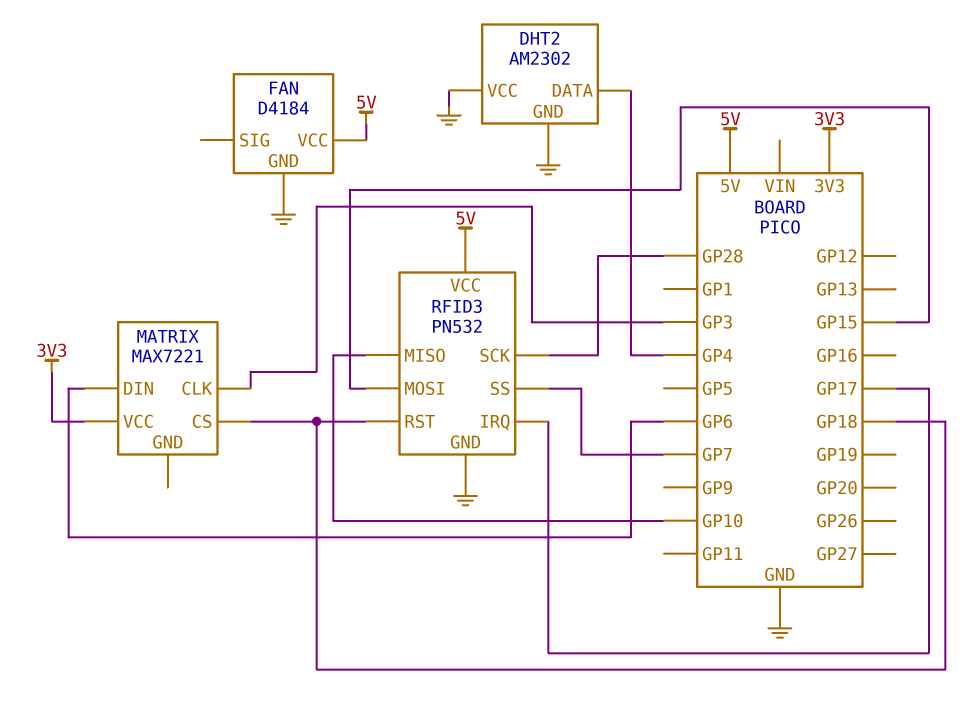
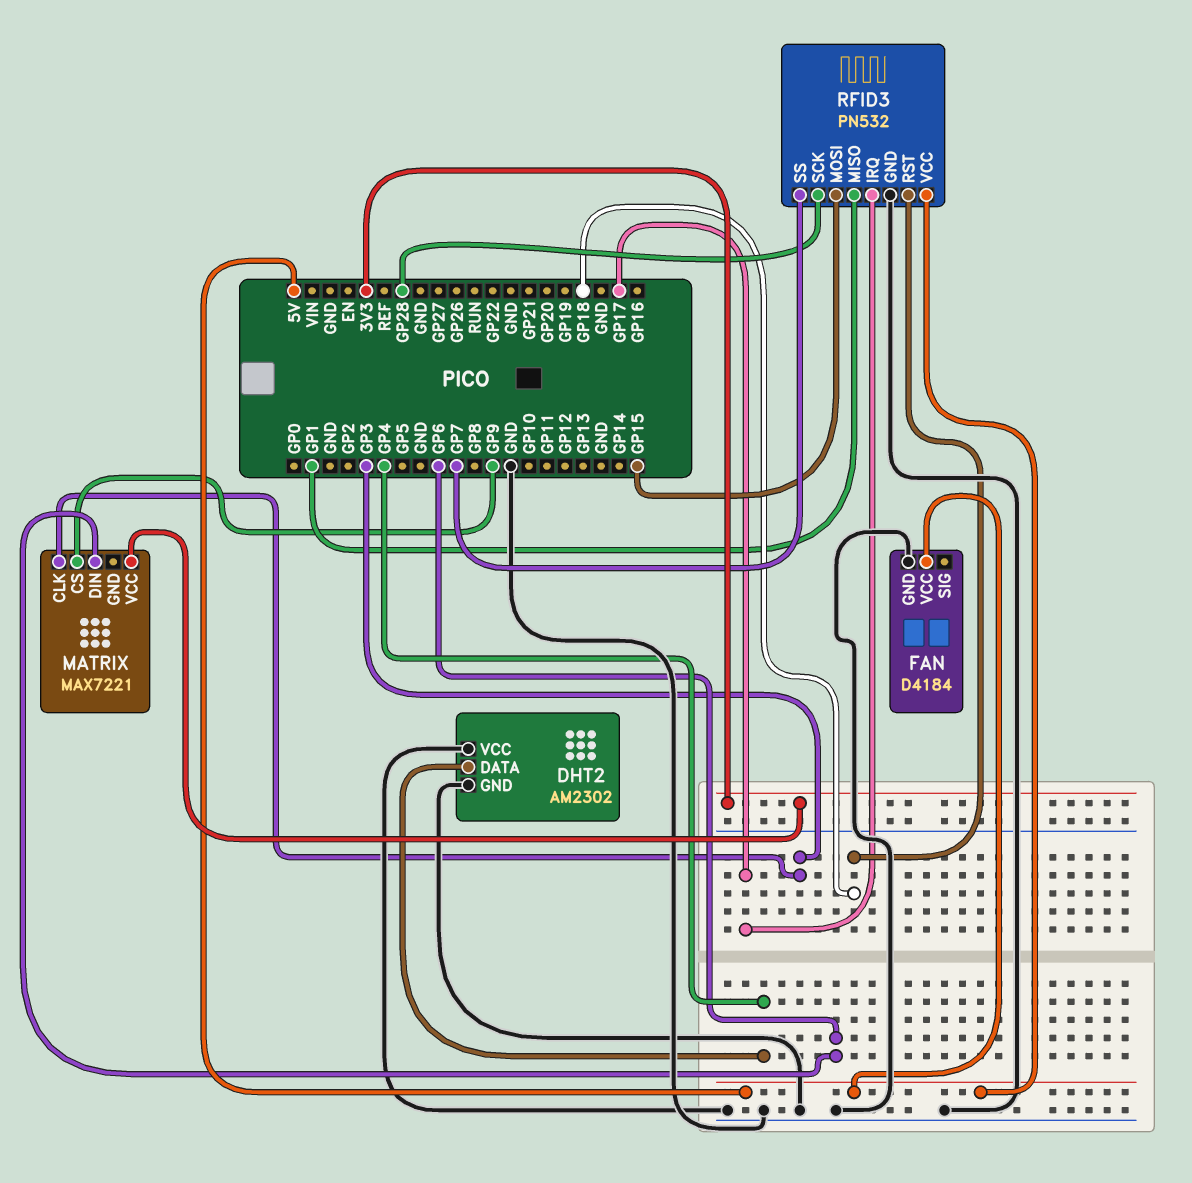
MATRIX pin CS: GP18 -> GP9
RFID3 pin MISO: GP10 -> GP1

